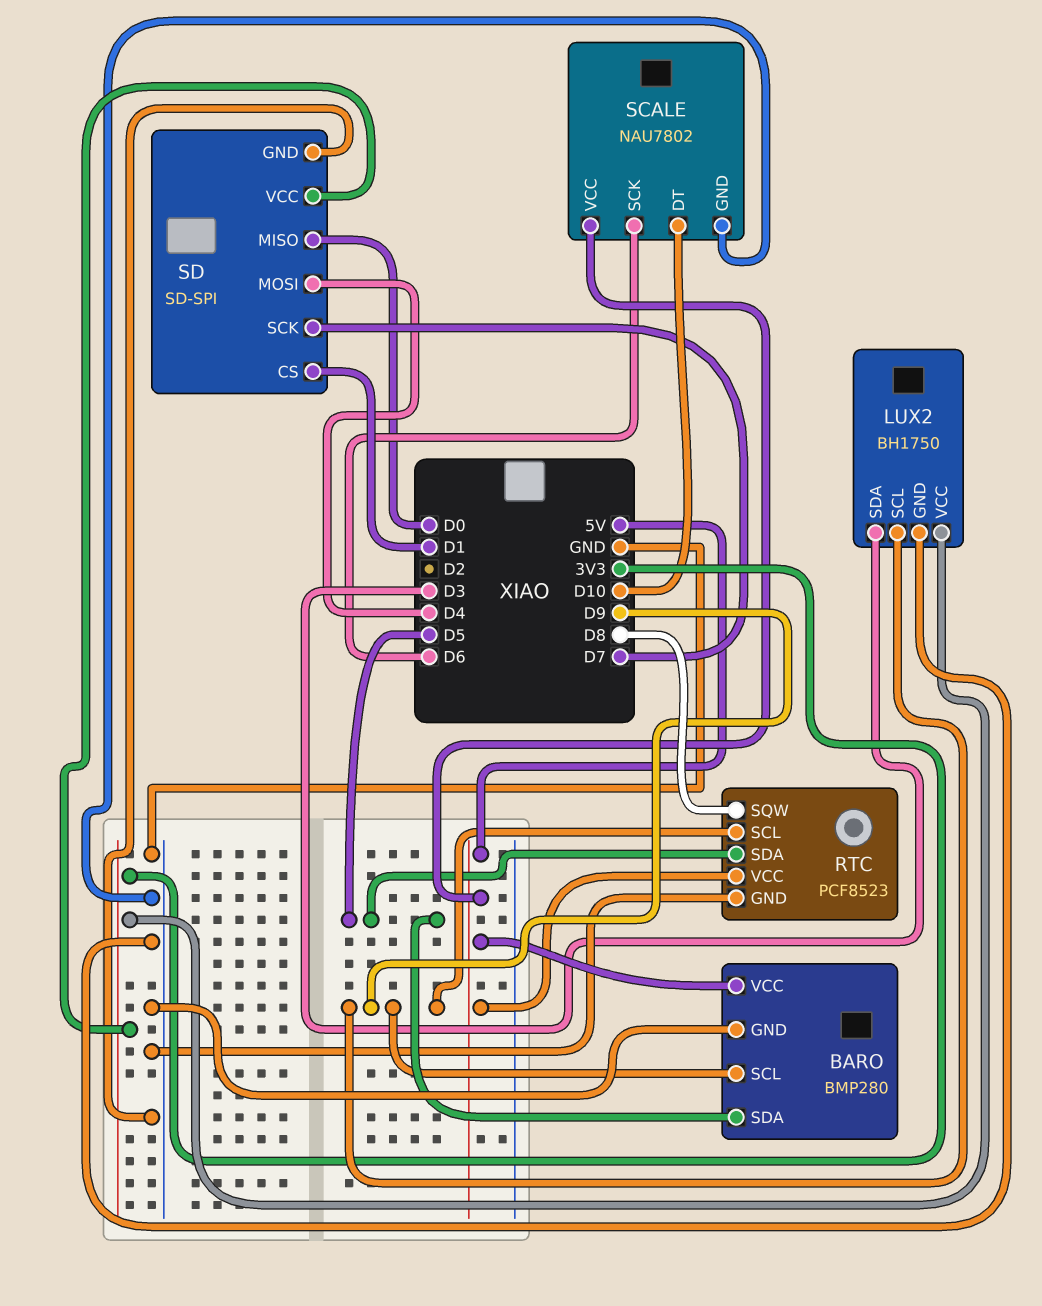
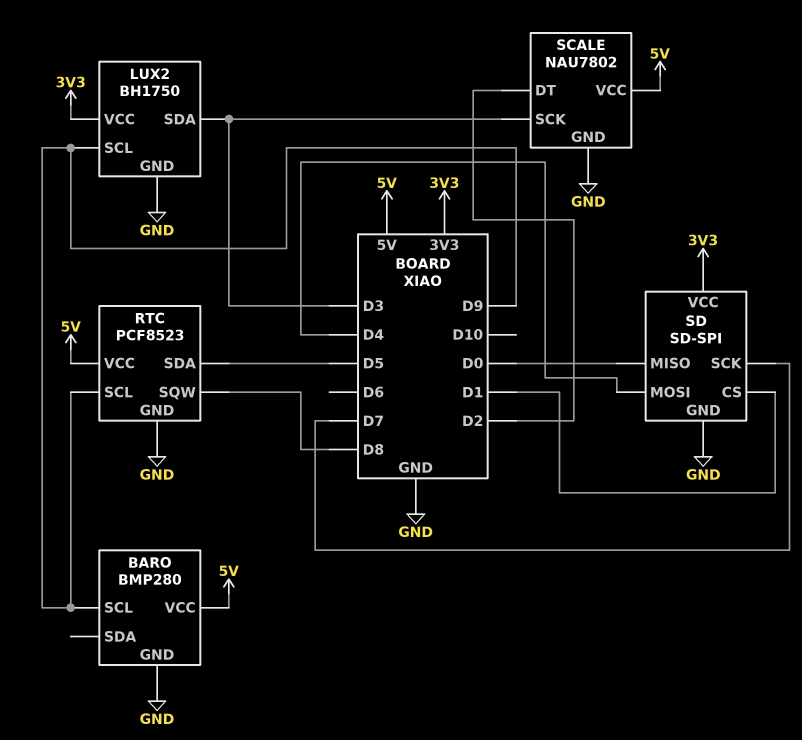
BARO pin SDA: D5 -> none
SCALE pin DT: D10 -> D2
SCALE pin SCK: D6 -> D3

